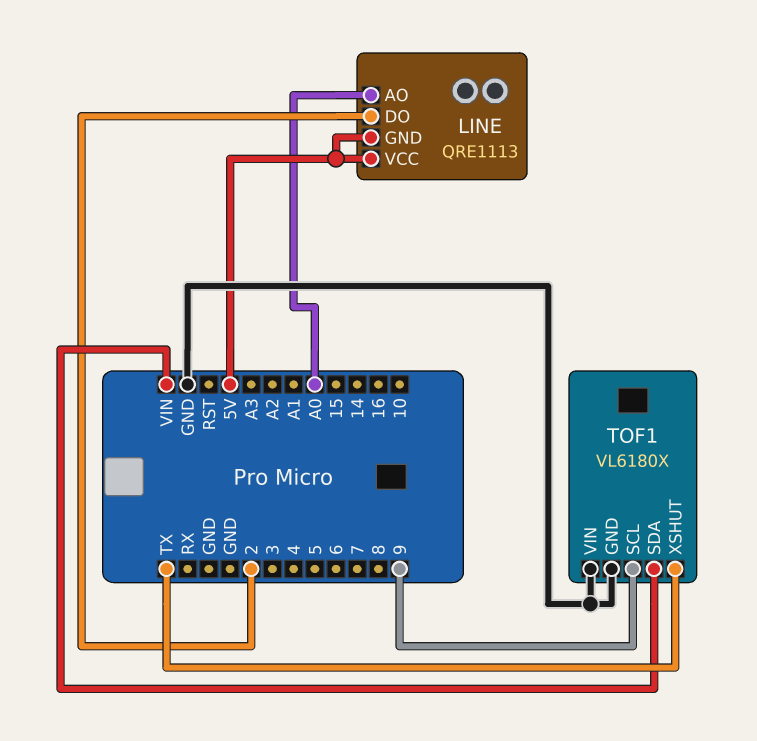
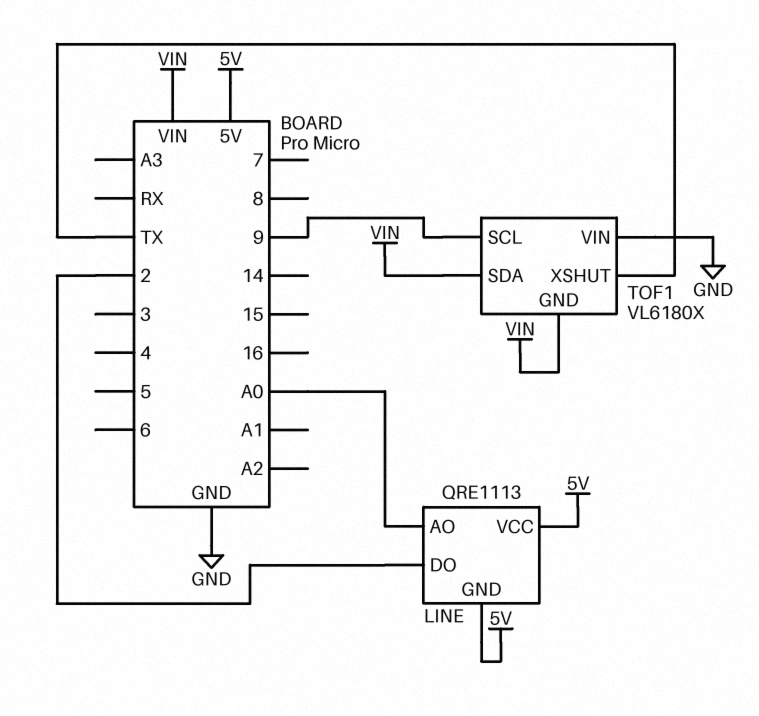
TOF1 pin GND: GND -> VIN

